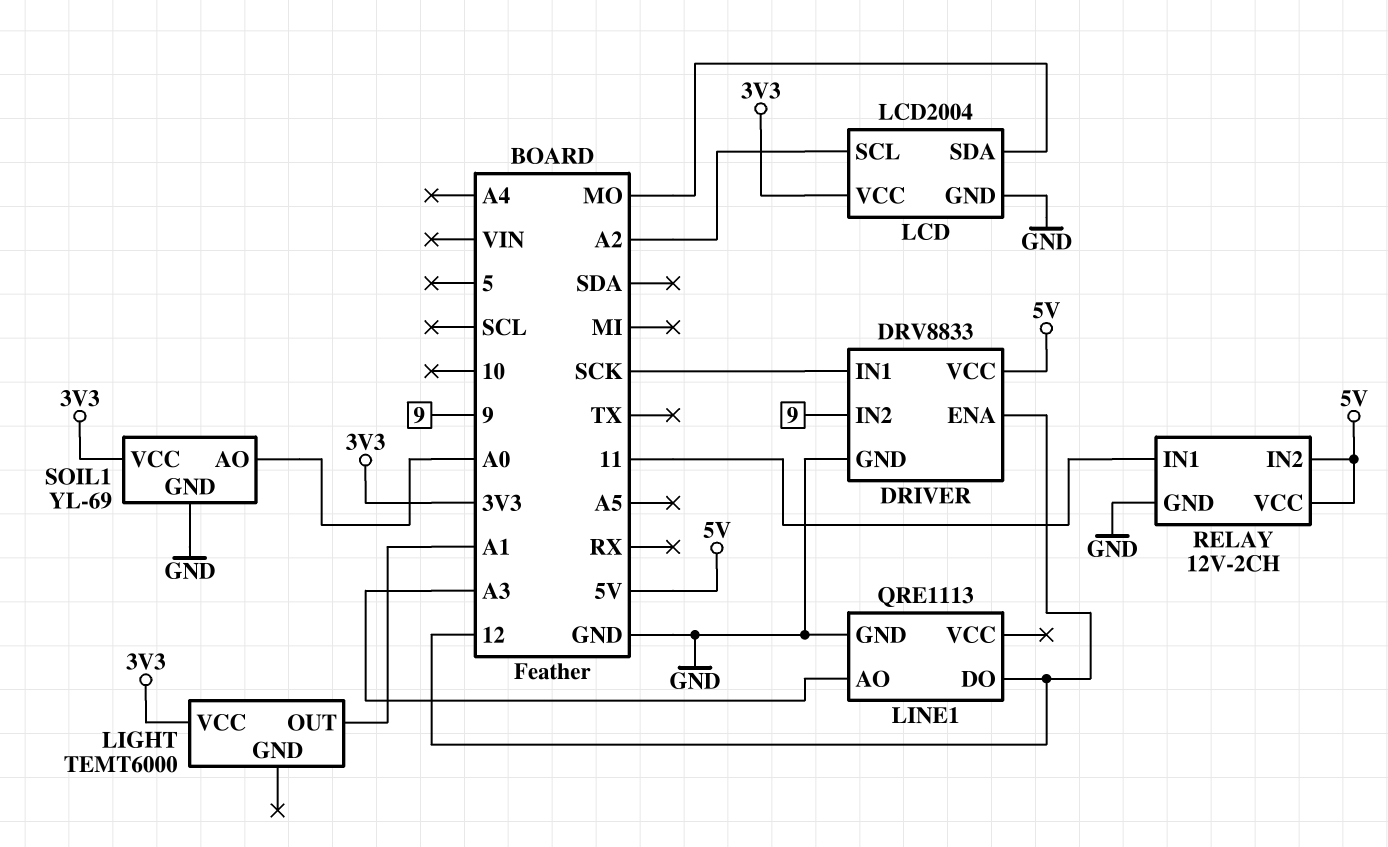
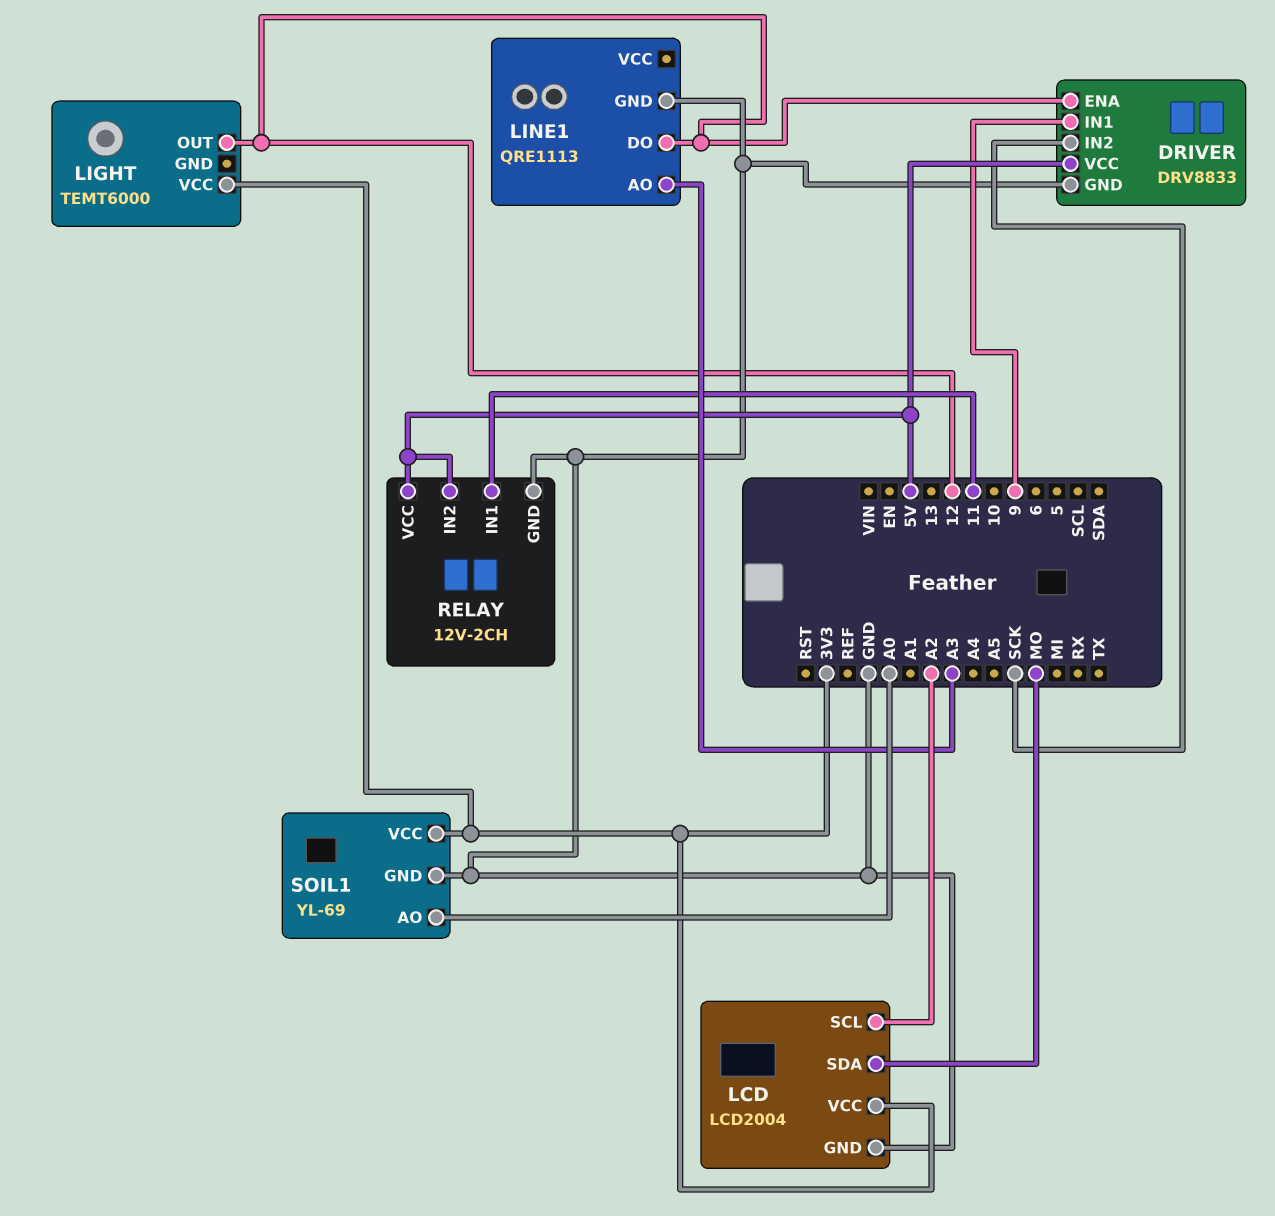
DRIVER pin IN1: SCK -> 9
DRIVER pin IN2: 9 -> SCK
LIGHT pin OUT: A1 -> 12

